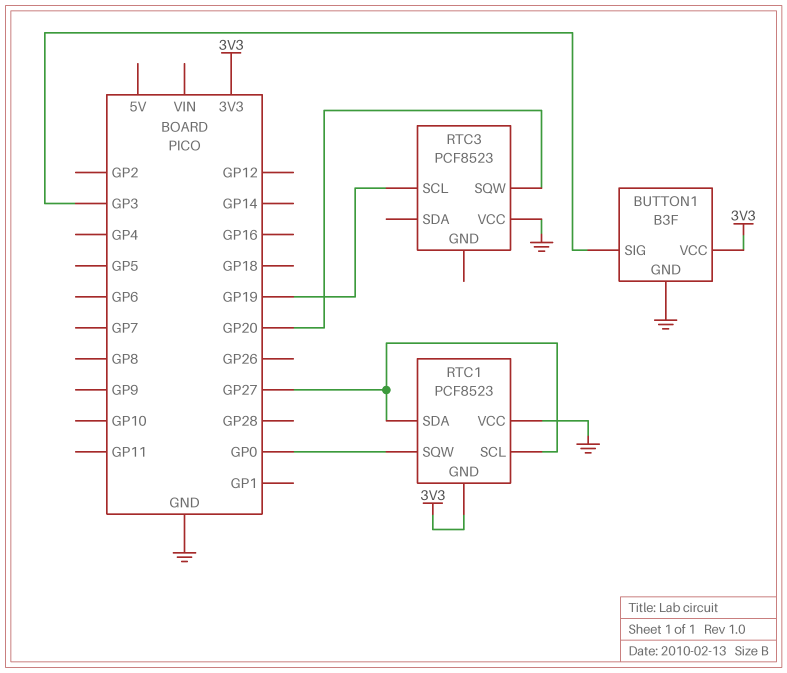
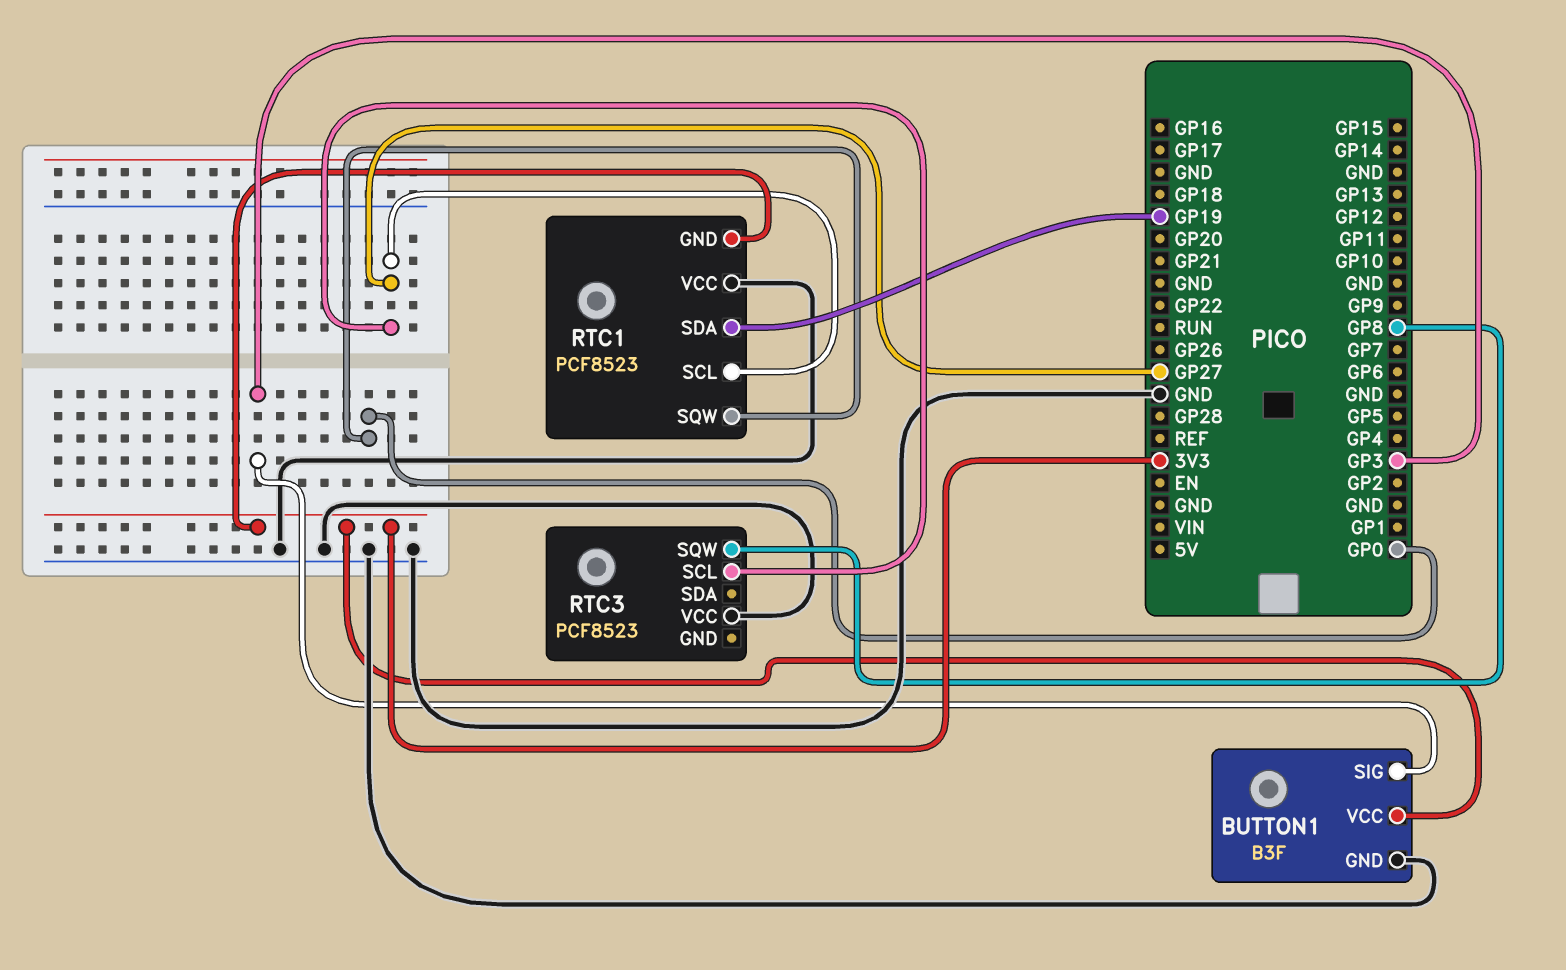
RTC1 pin SDA: GP27 -> GP19
RTC3 pin SCL: GP19 -> GP27
RTC3 pin SQW: GP20 -> GP8

